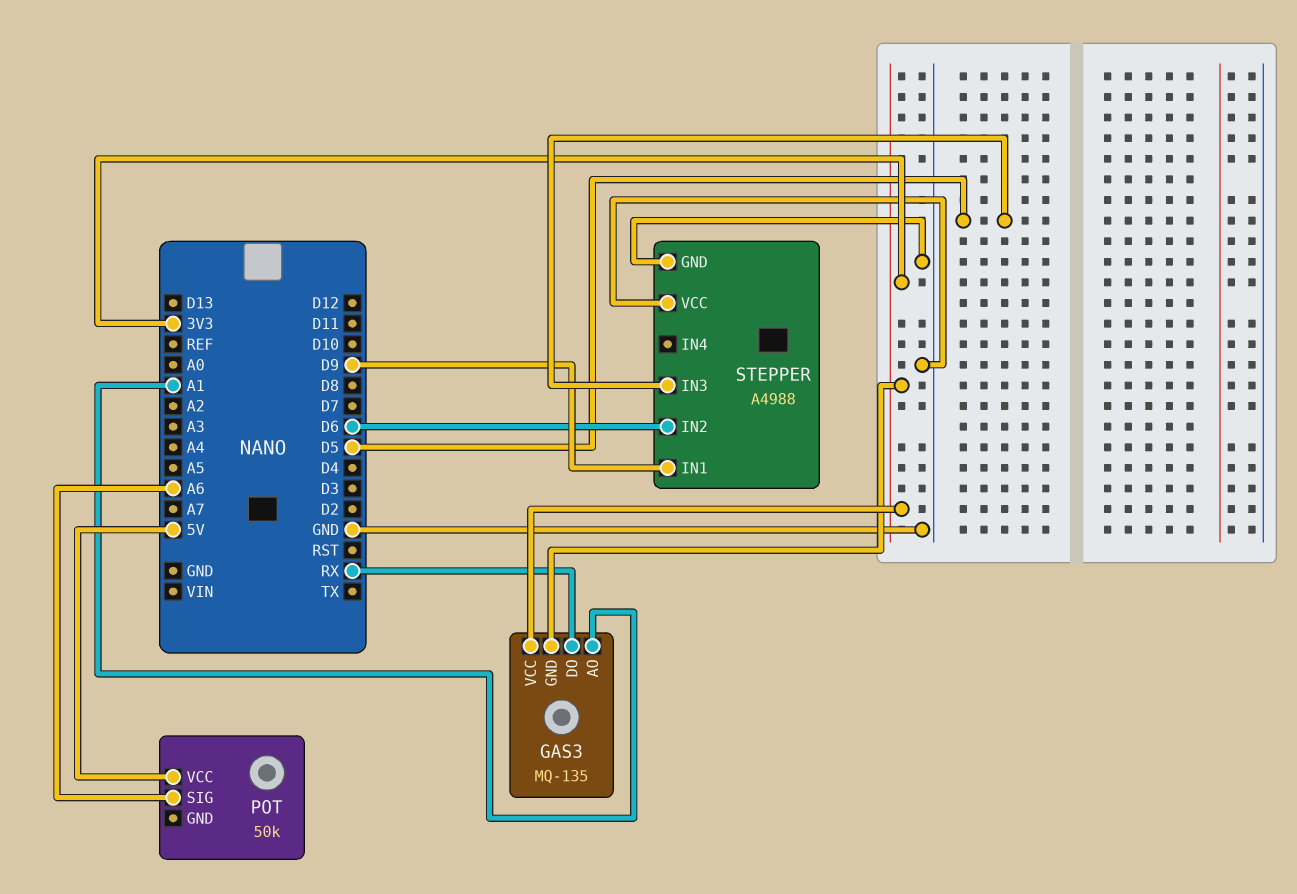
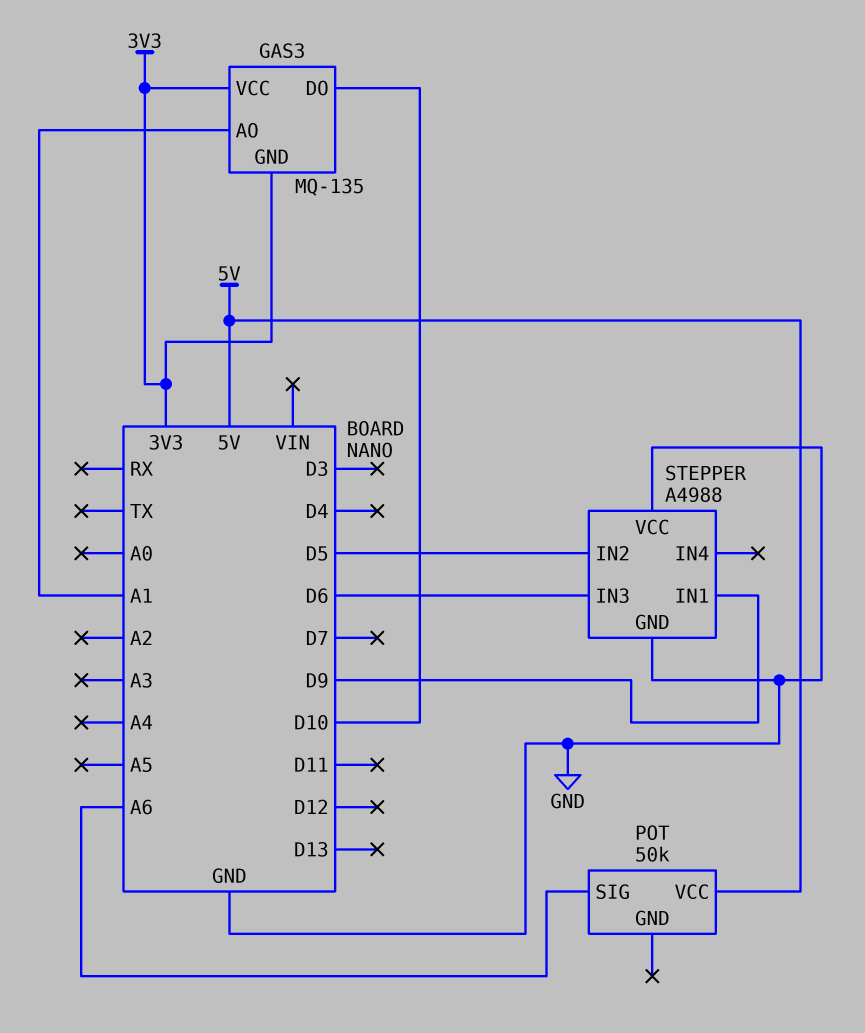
GAS3 pin DO: RX -> D10
STEPPER pin IN2: D6 -> D5
STEPPER pin IN3: D5 -> D6

